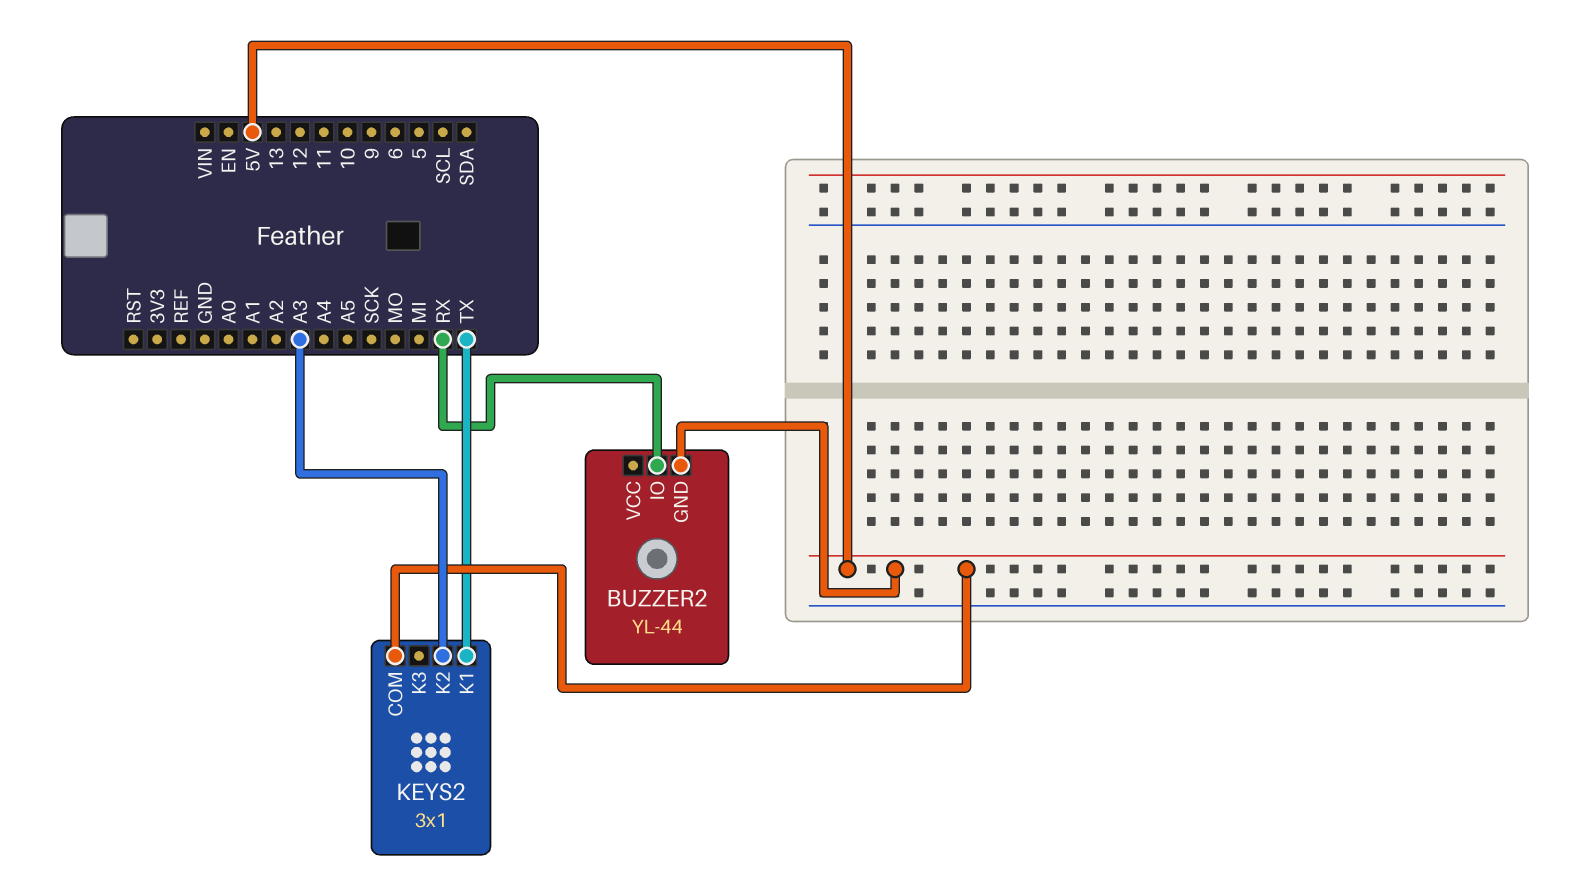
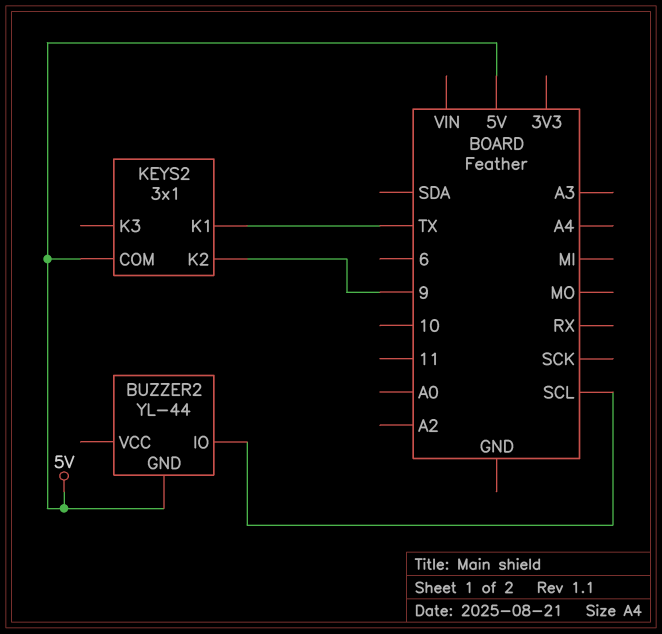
BUZZER2 pin IO: RX -> SCL
KEYS2 pin K2: A3 -> 9

